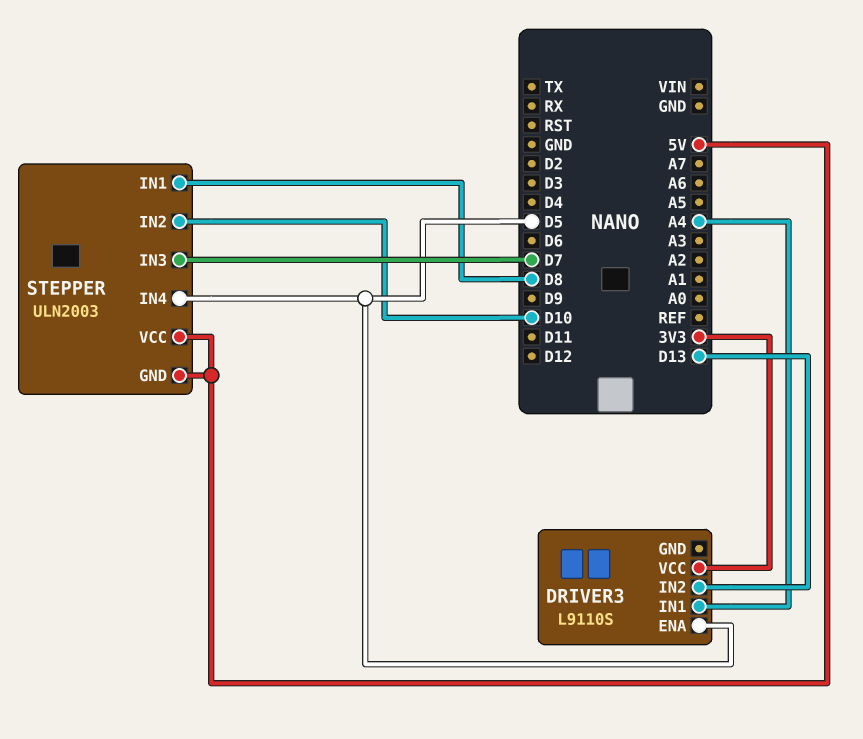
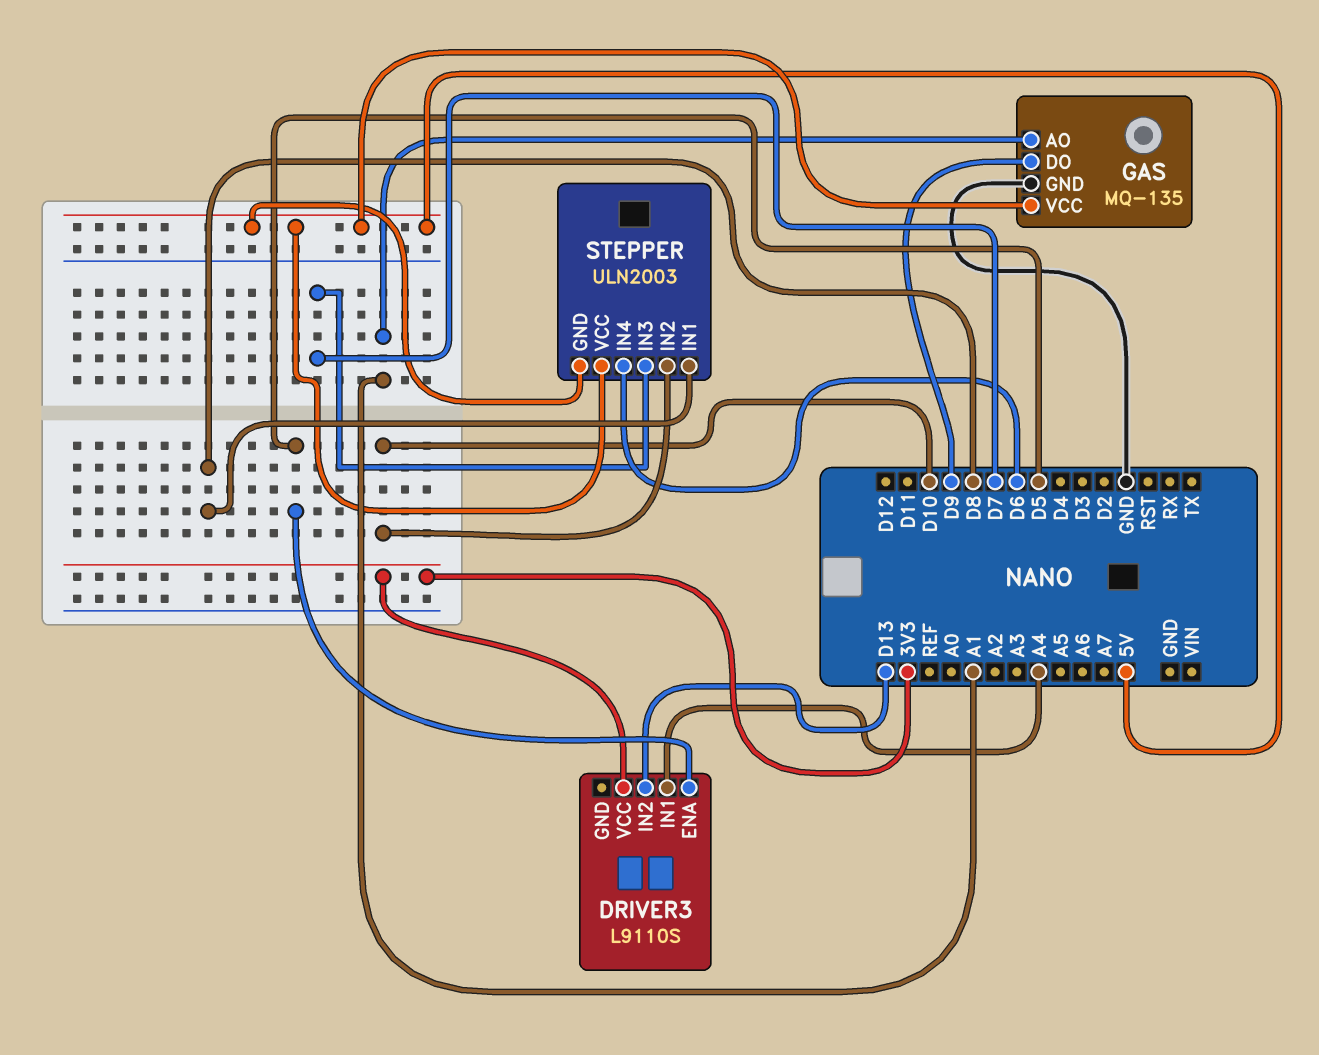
GAS: none -> MQ-135
GAS pin AO: none -> A1
GAS pin DO: none -> D9
GAS pin GND: none -> GND
GAS pin VCC: none -> 5V
STEPPER pin IN4: D5 -> D6

